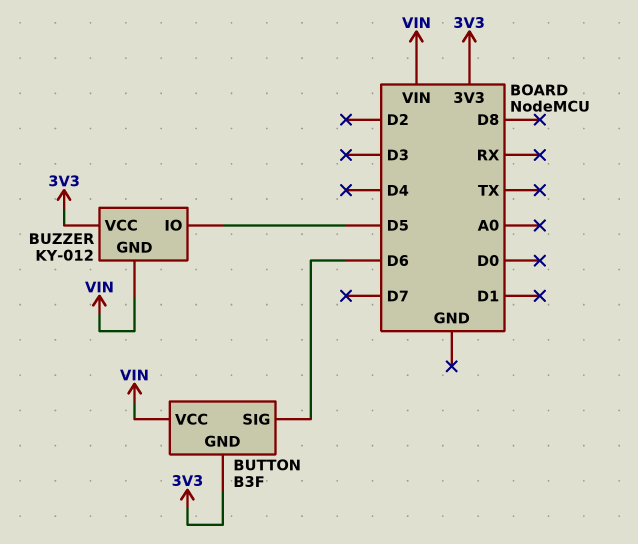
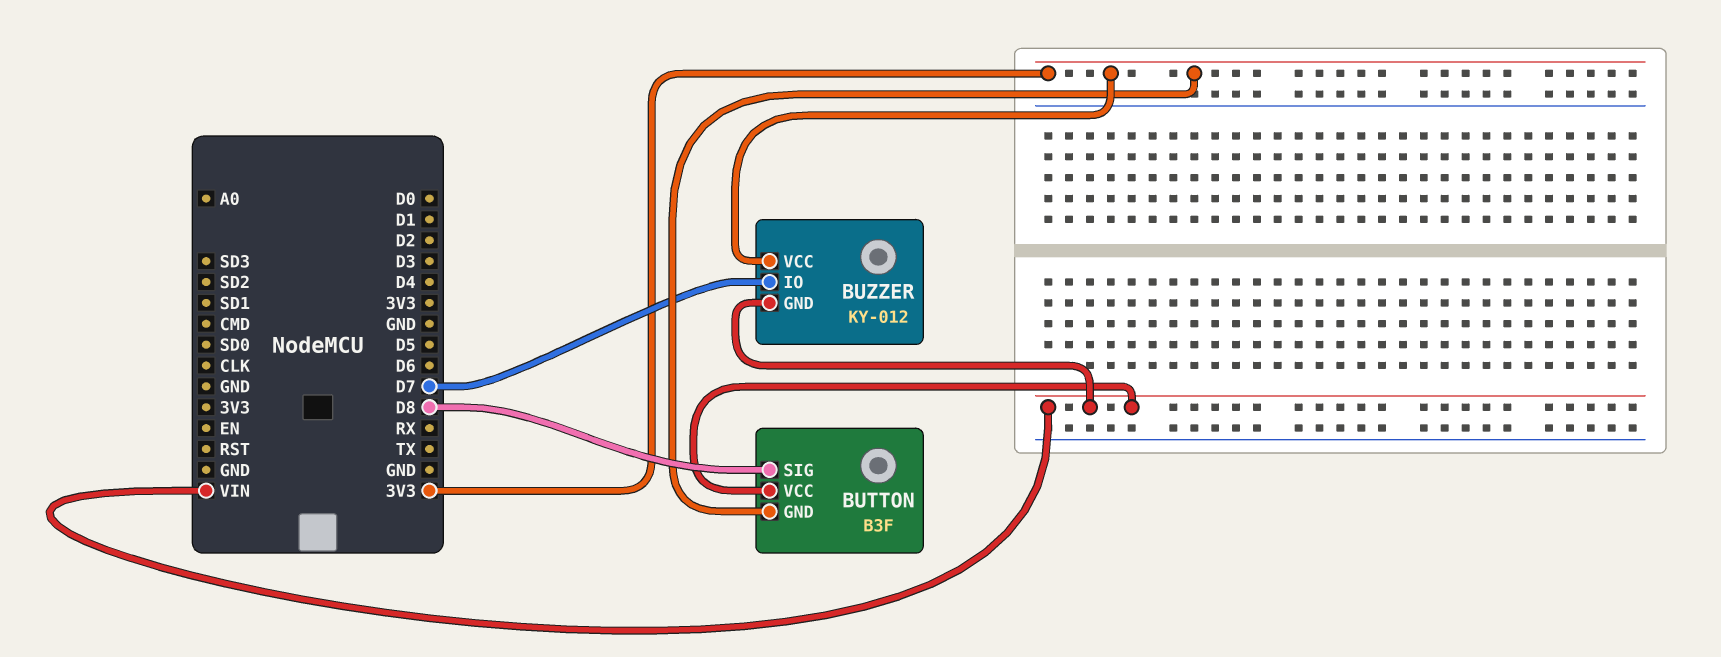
BUTTON pin SIG: D6 -> D8
BUZZER pin IO: D5 -> D7

